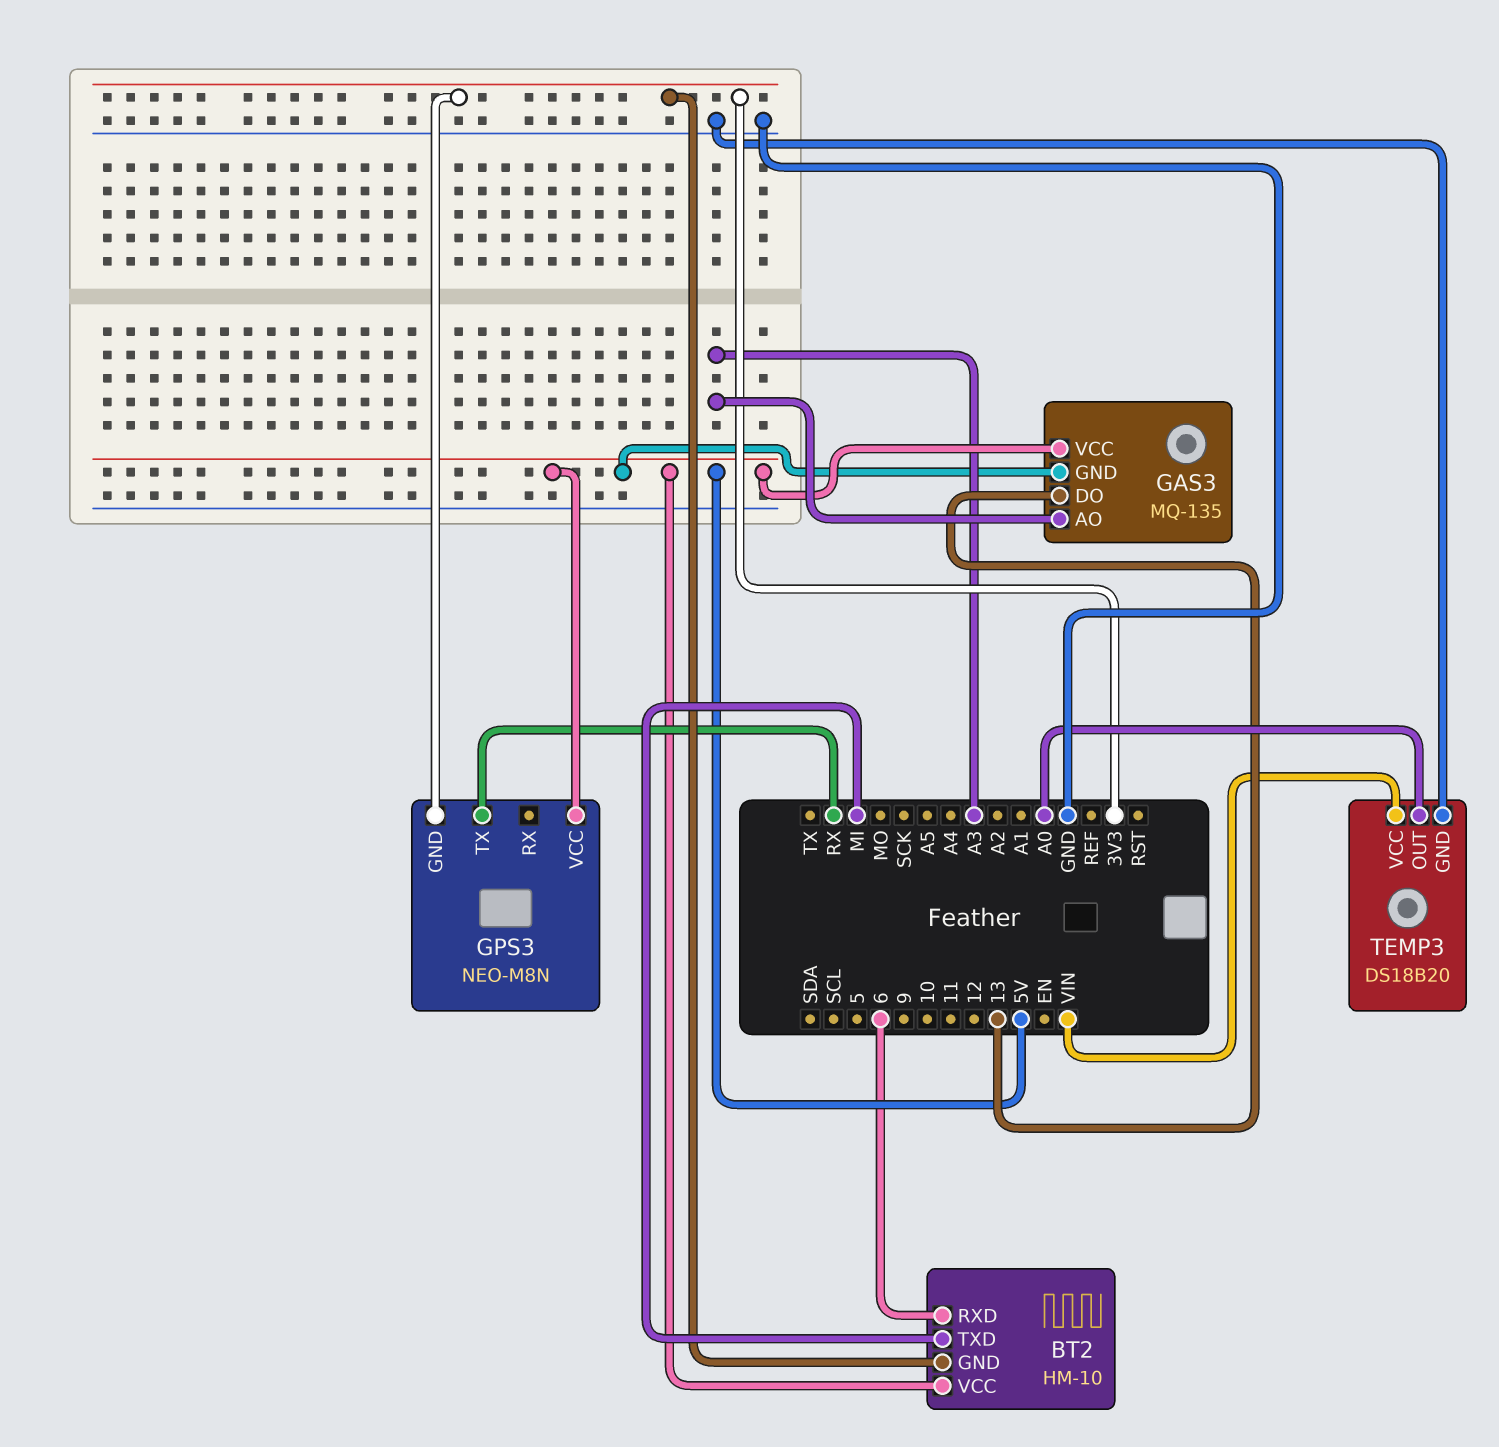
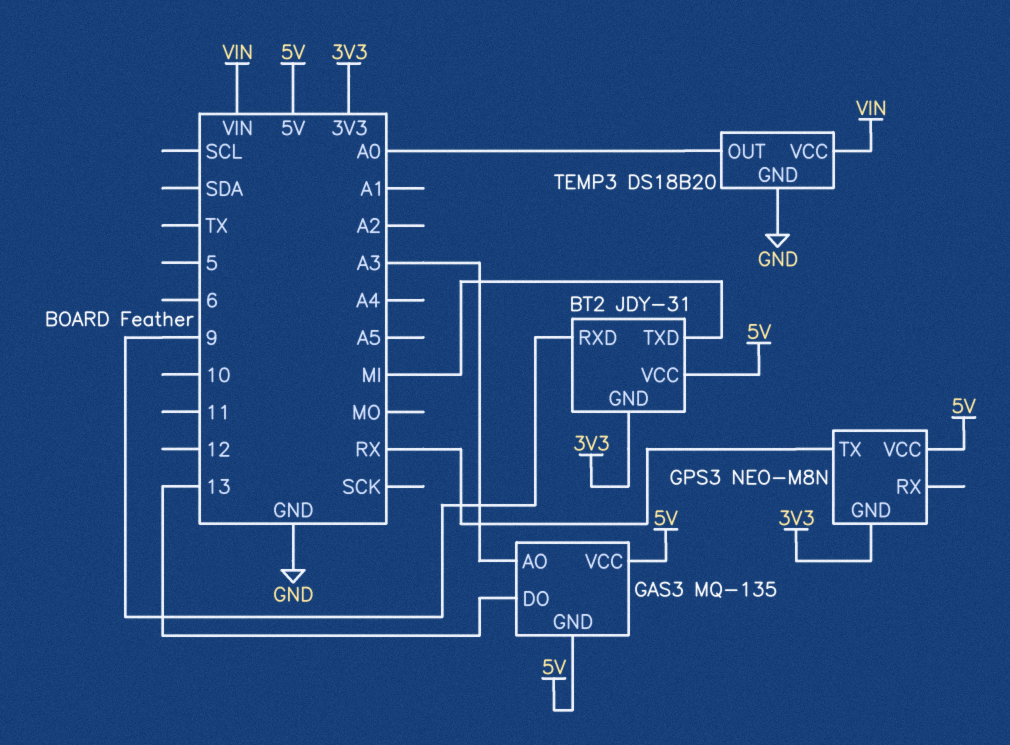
BT2: HM-10 -> JDY-31
BT2 pin RXD: 6 -> 9

